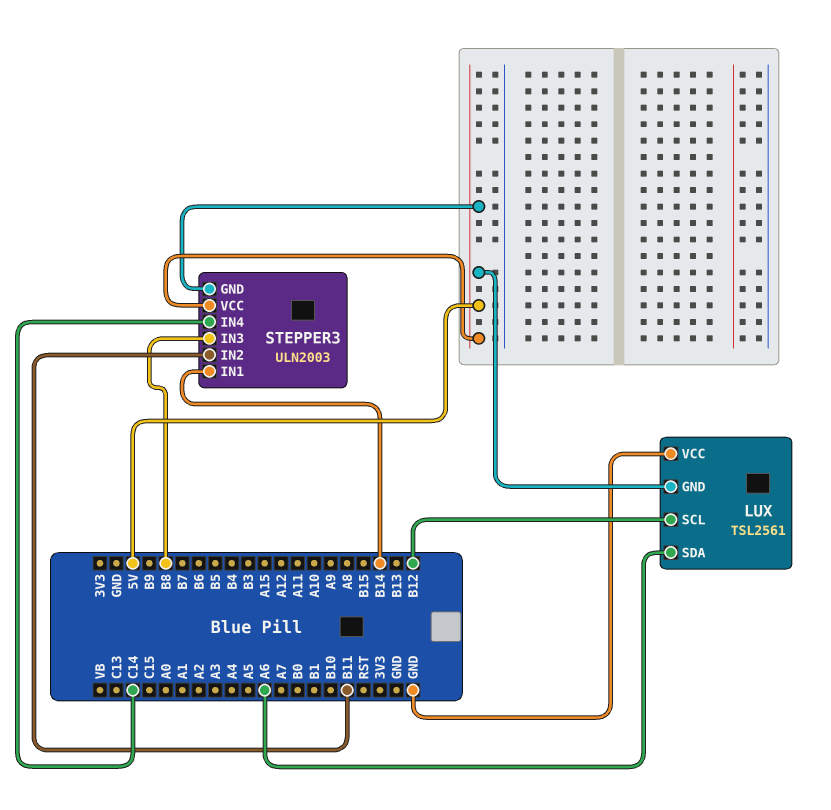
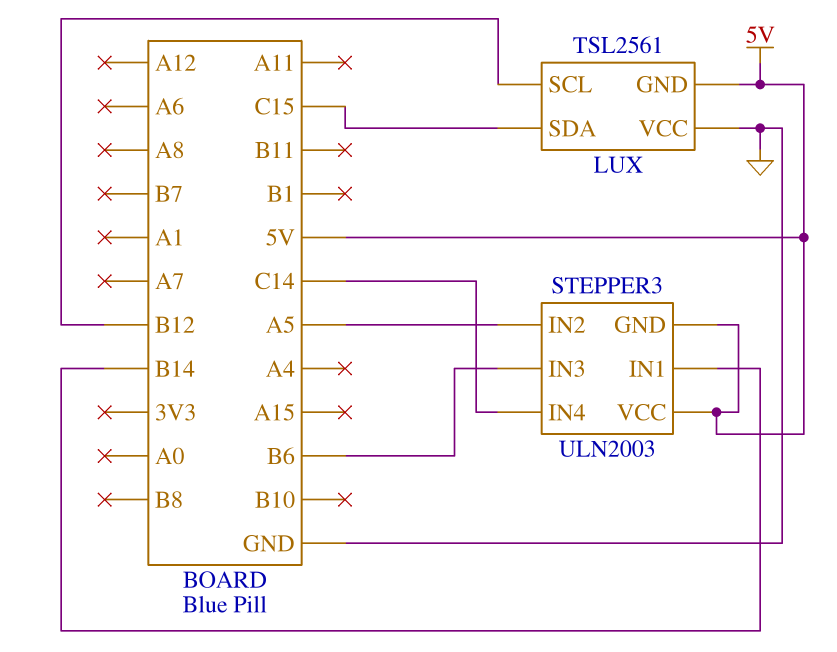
LUX pin SDA: A6 -> C15
STEPPER3 pin IN2: B11 -> A5
STEPPER3 pin IN3: B8 -> B6

